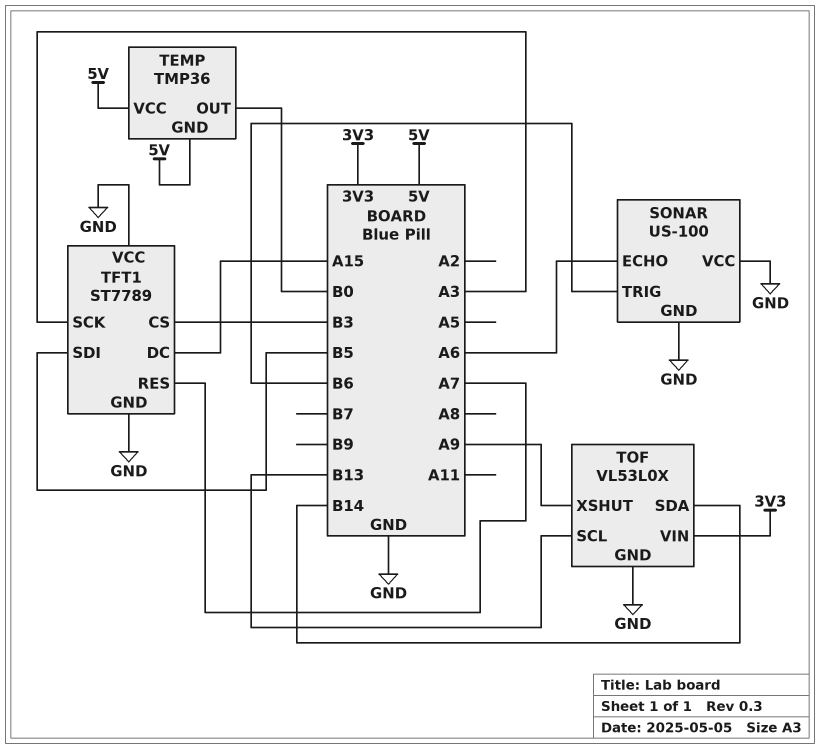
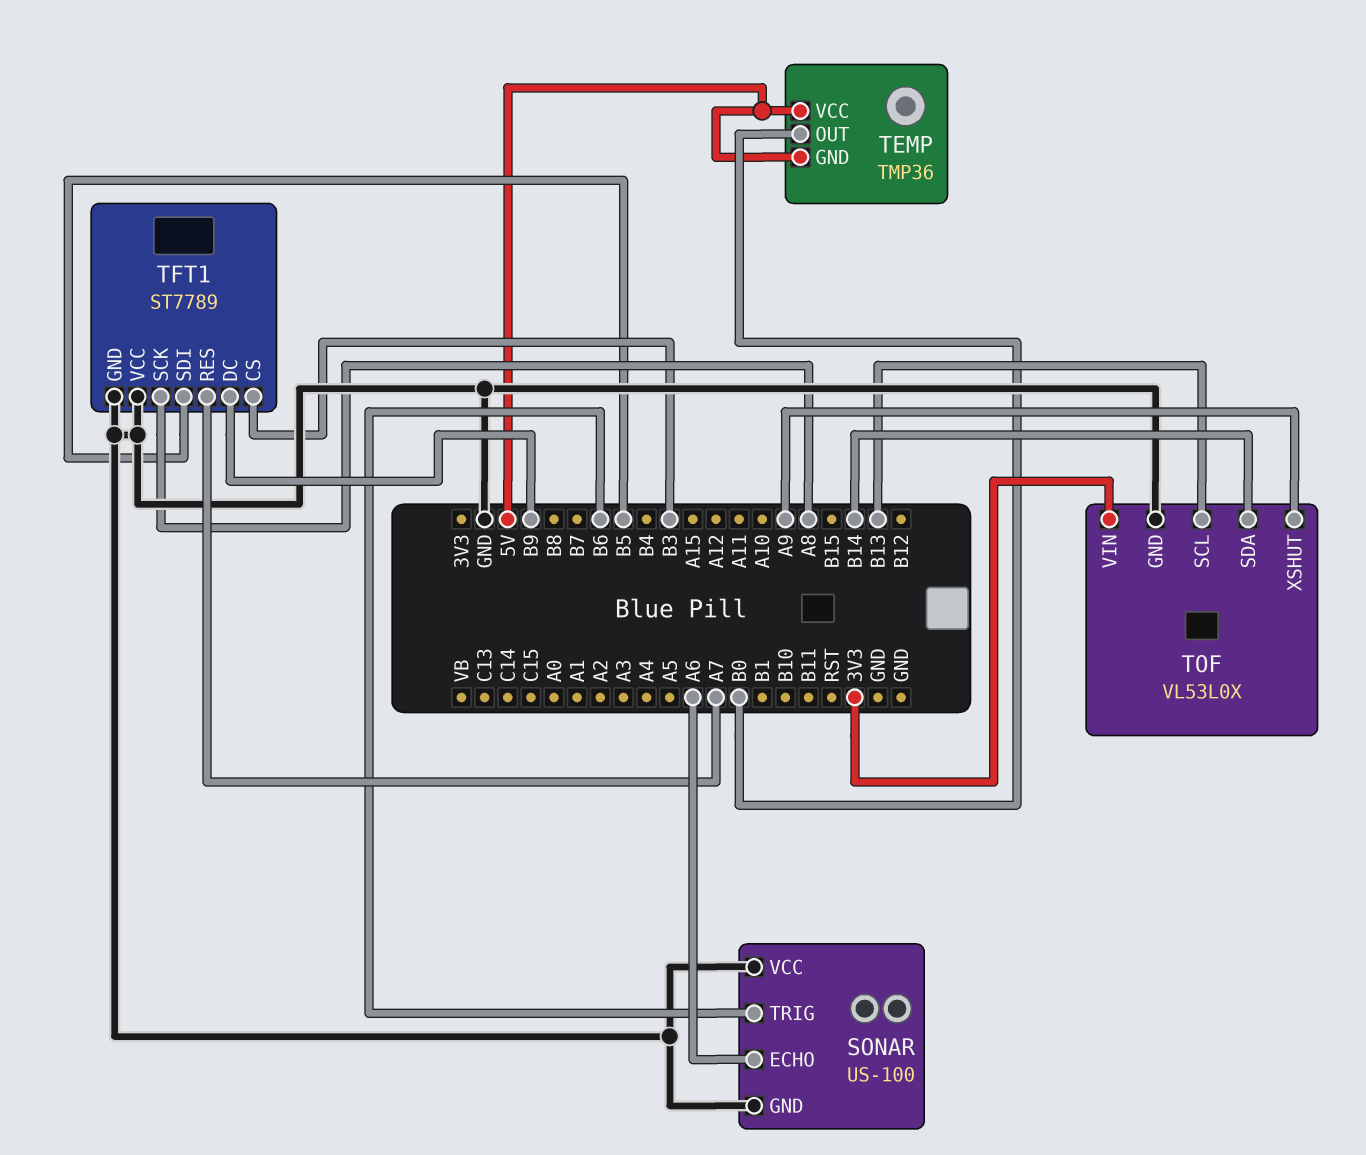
TFT1 pin DC: A15 -> B9
TFT1 pin SCK: A3 -> A8

